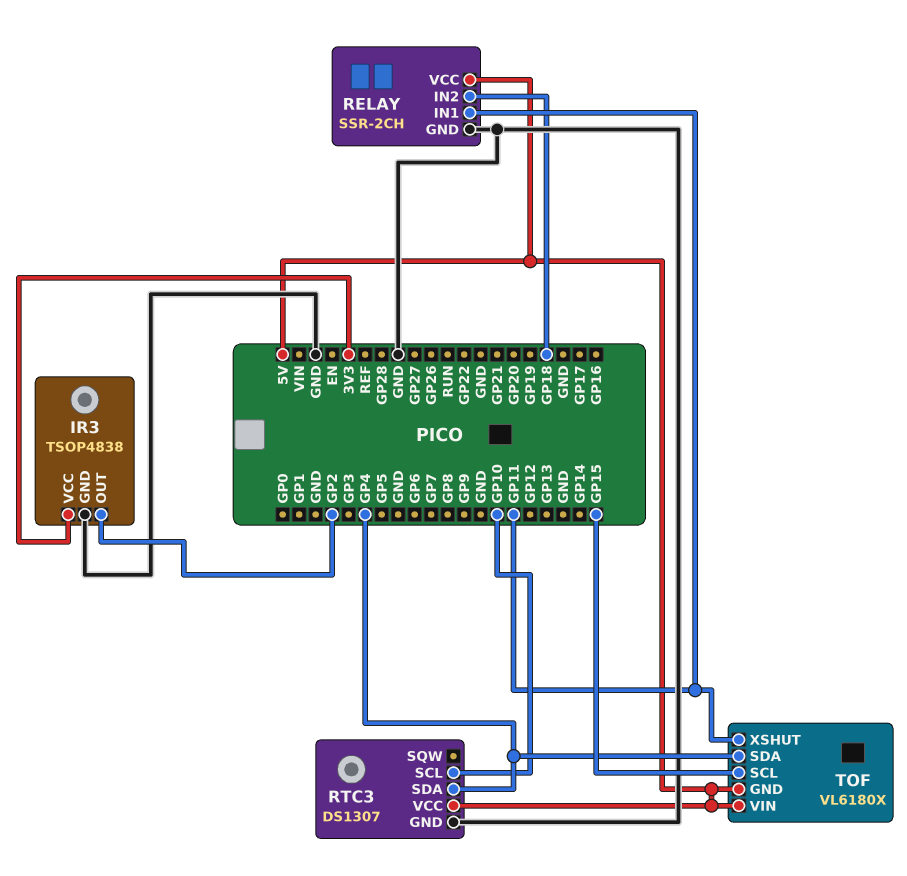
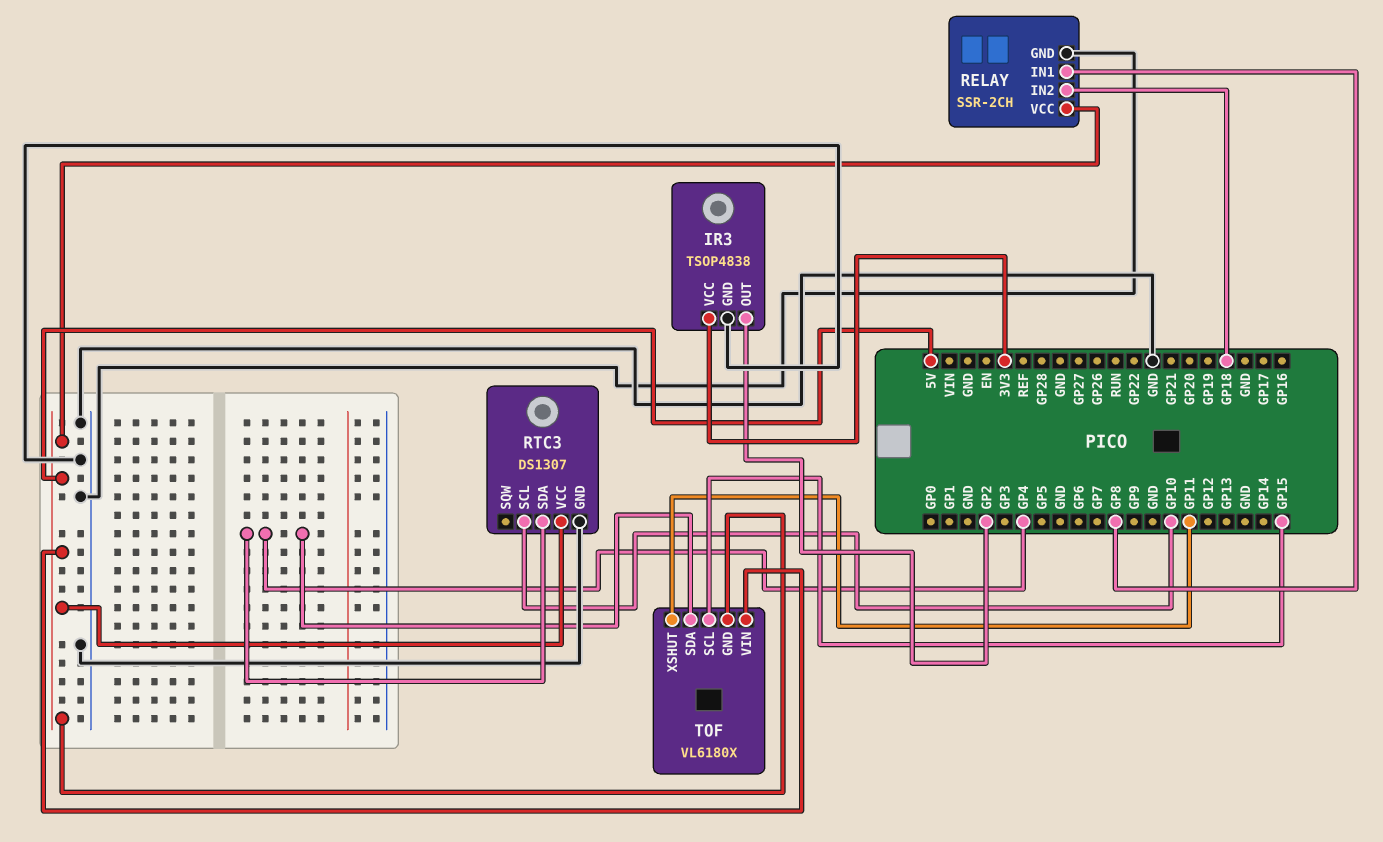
RELAY pin IN1: GP11 -> GP8

